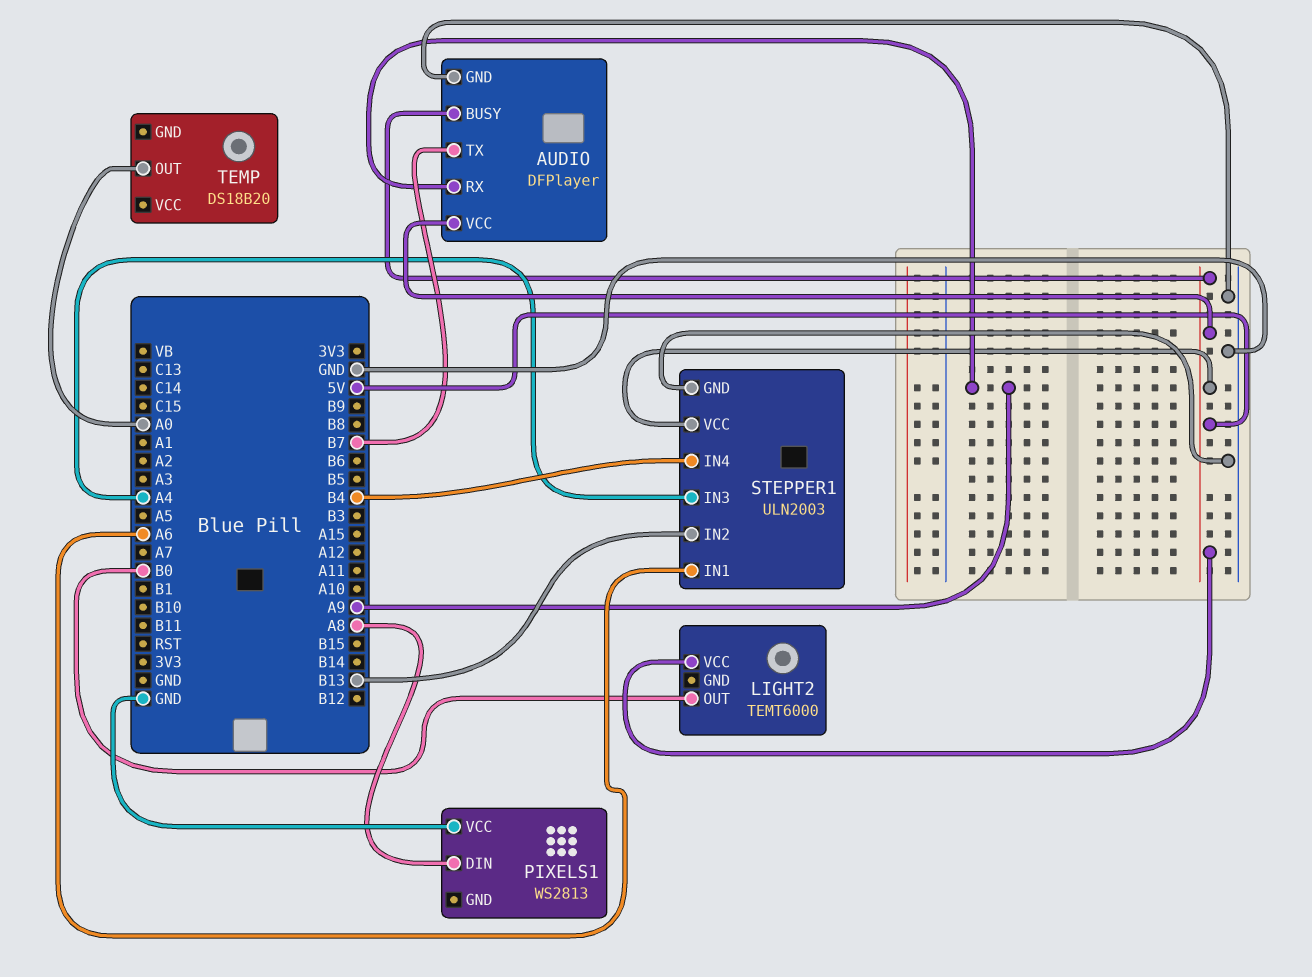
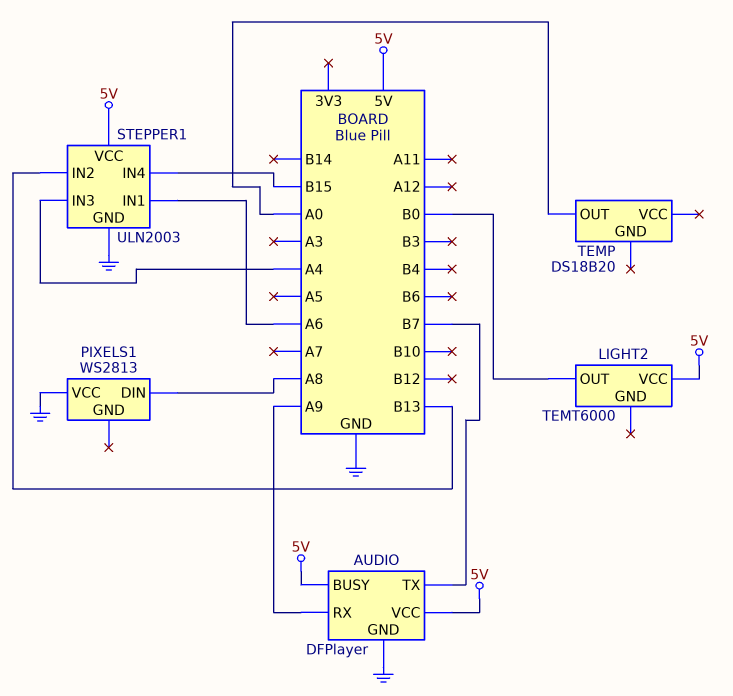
STEPPER1 pin IN4: B4 -> B15

